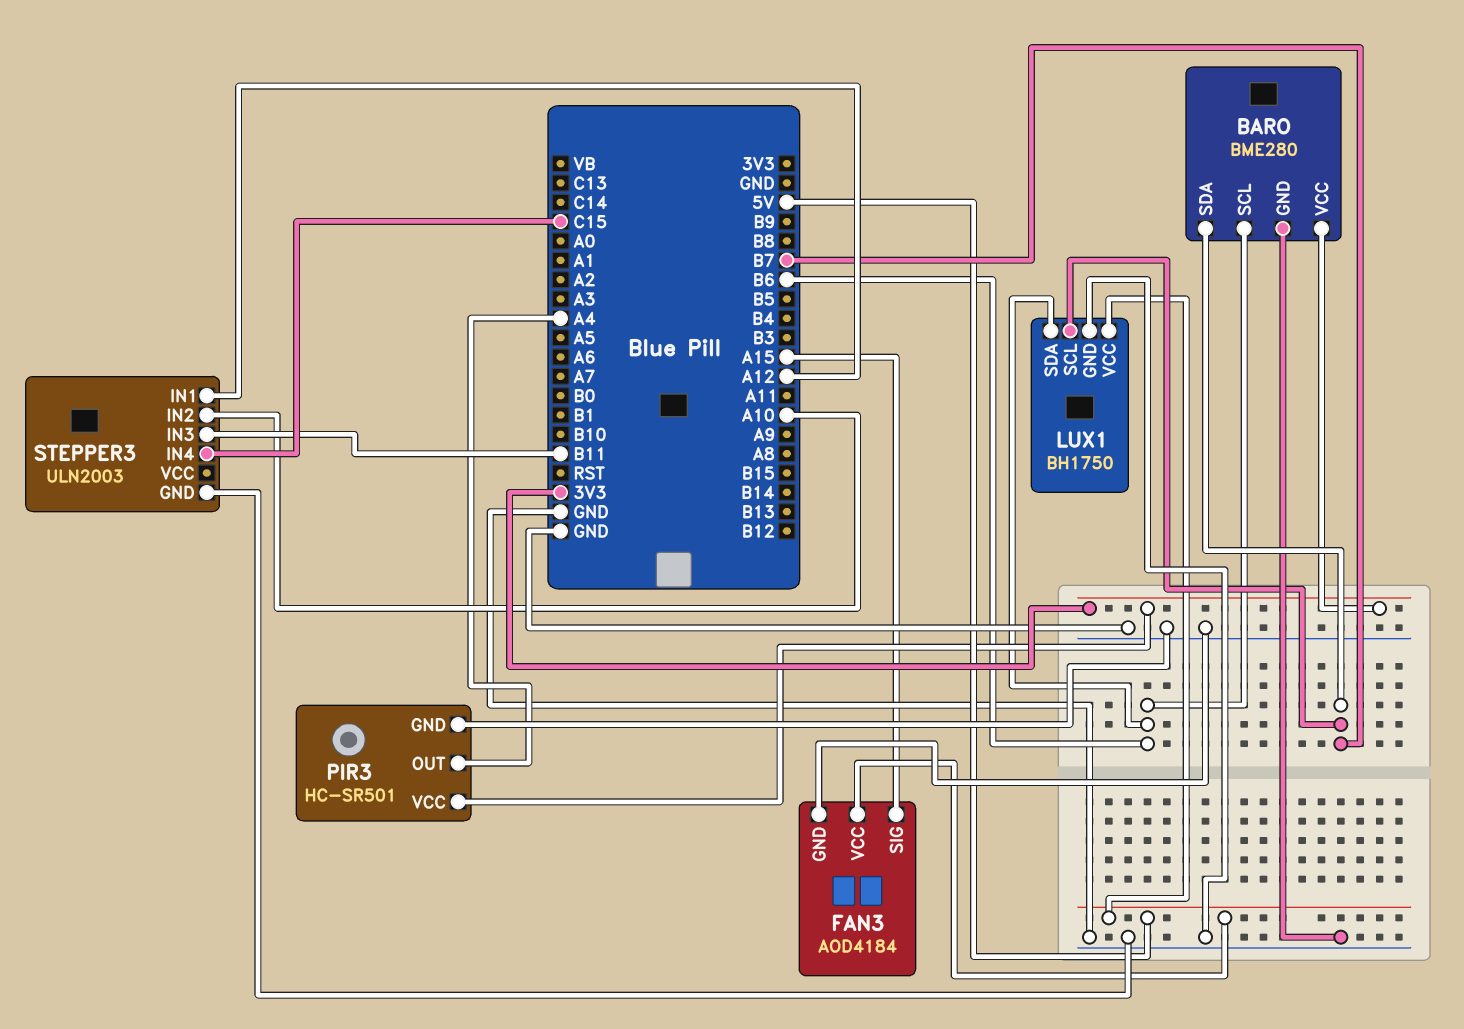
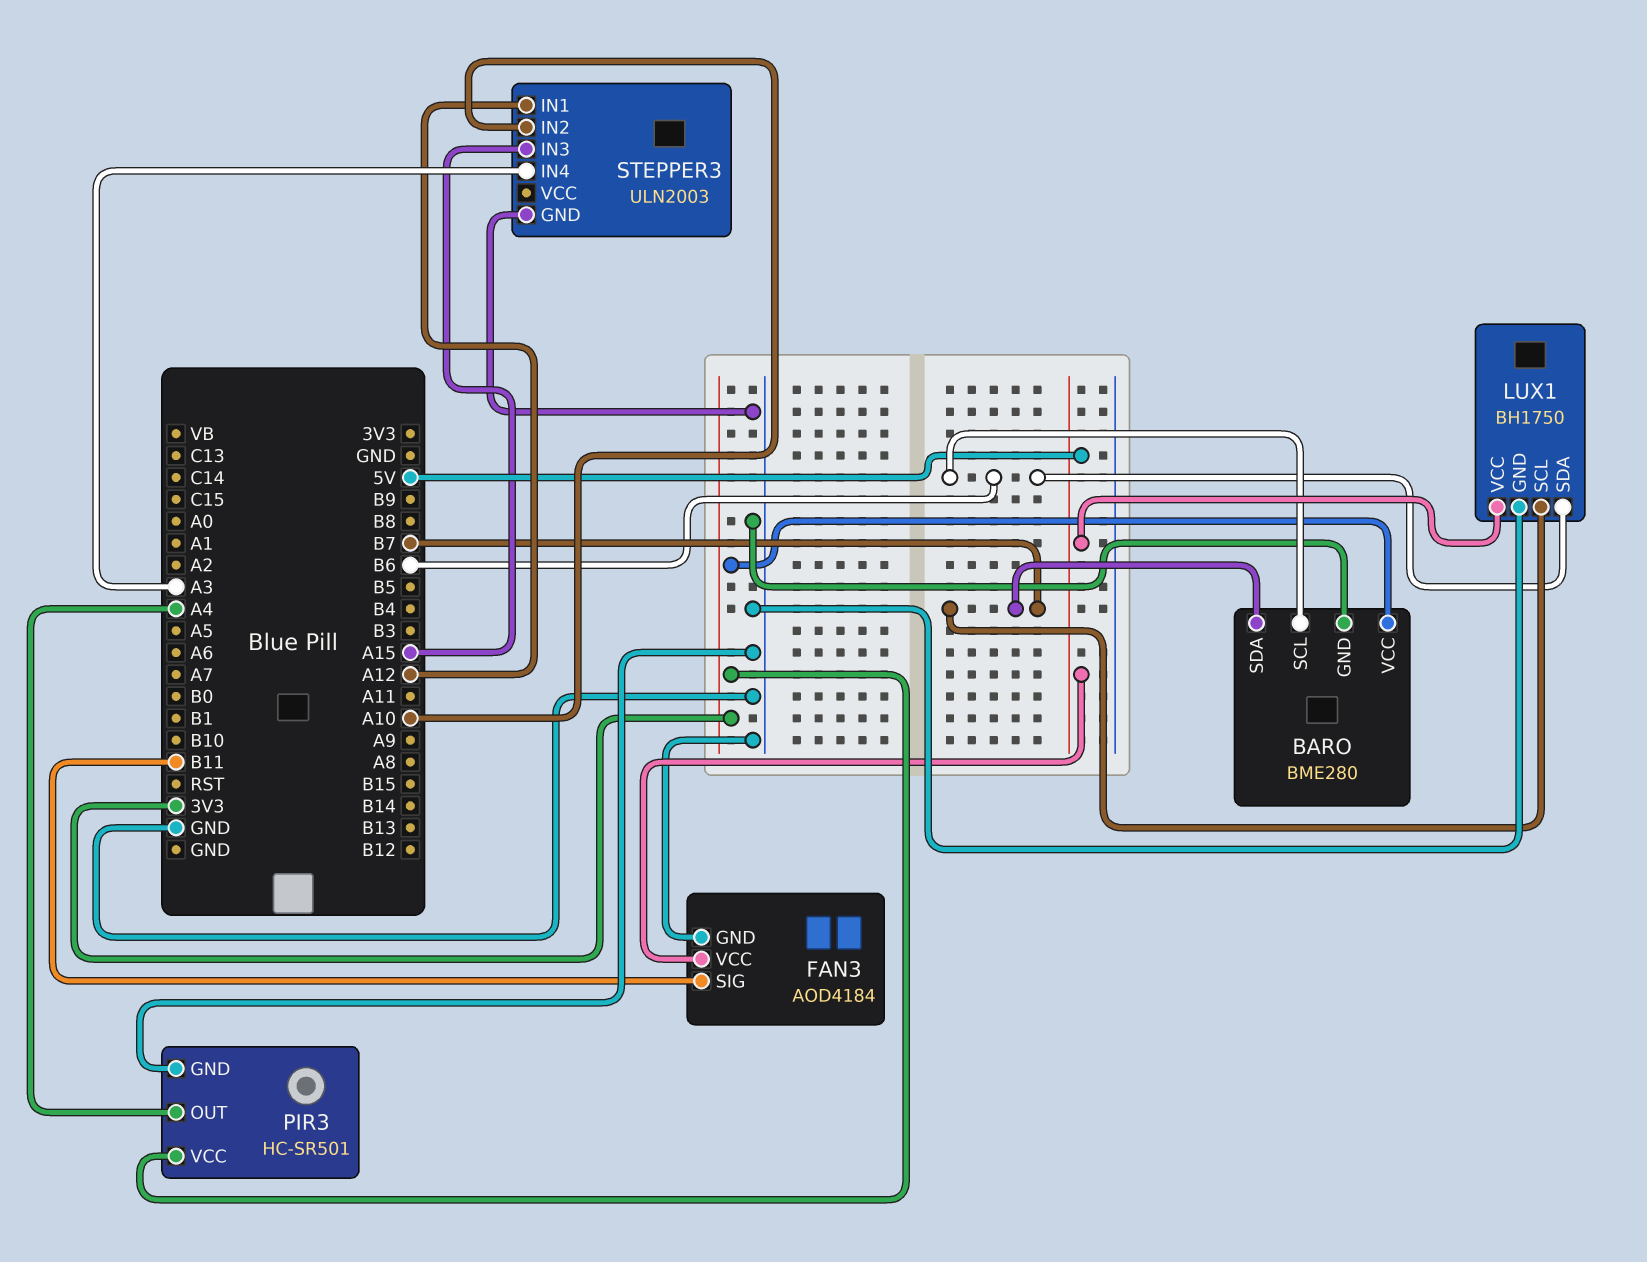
FAN3 pin SIG: A15 -> B11
STEPPER3 pin IN3: B11 -> A15
STEPPER3 pin IN4: C15 -> A3

